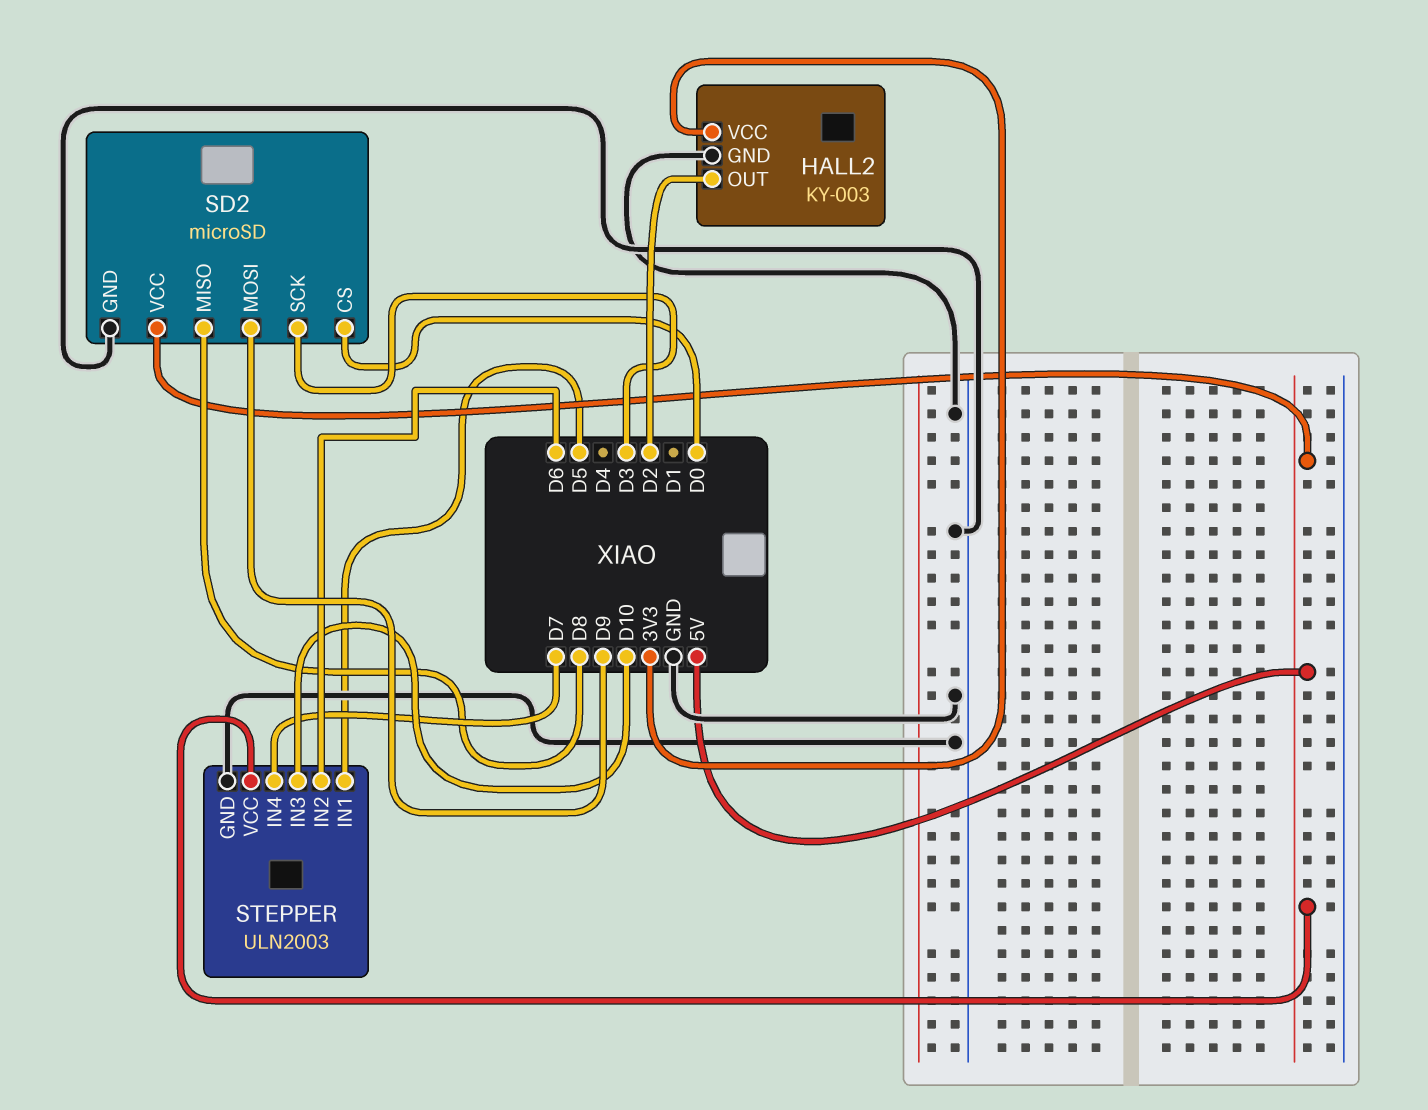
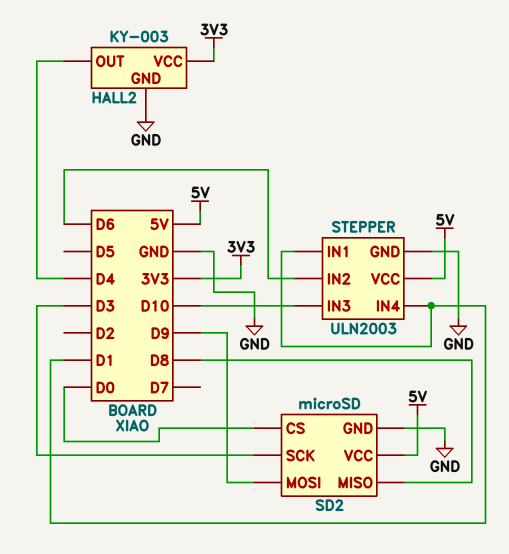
HALL2 pin OUT: D2 -> D4
STEPPER pin IN1: D5 -> D1
STEPPER pin IN4: D7 -> D1

